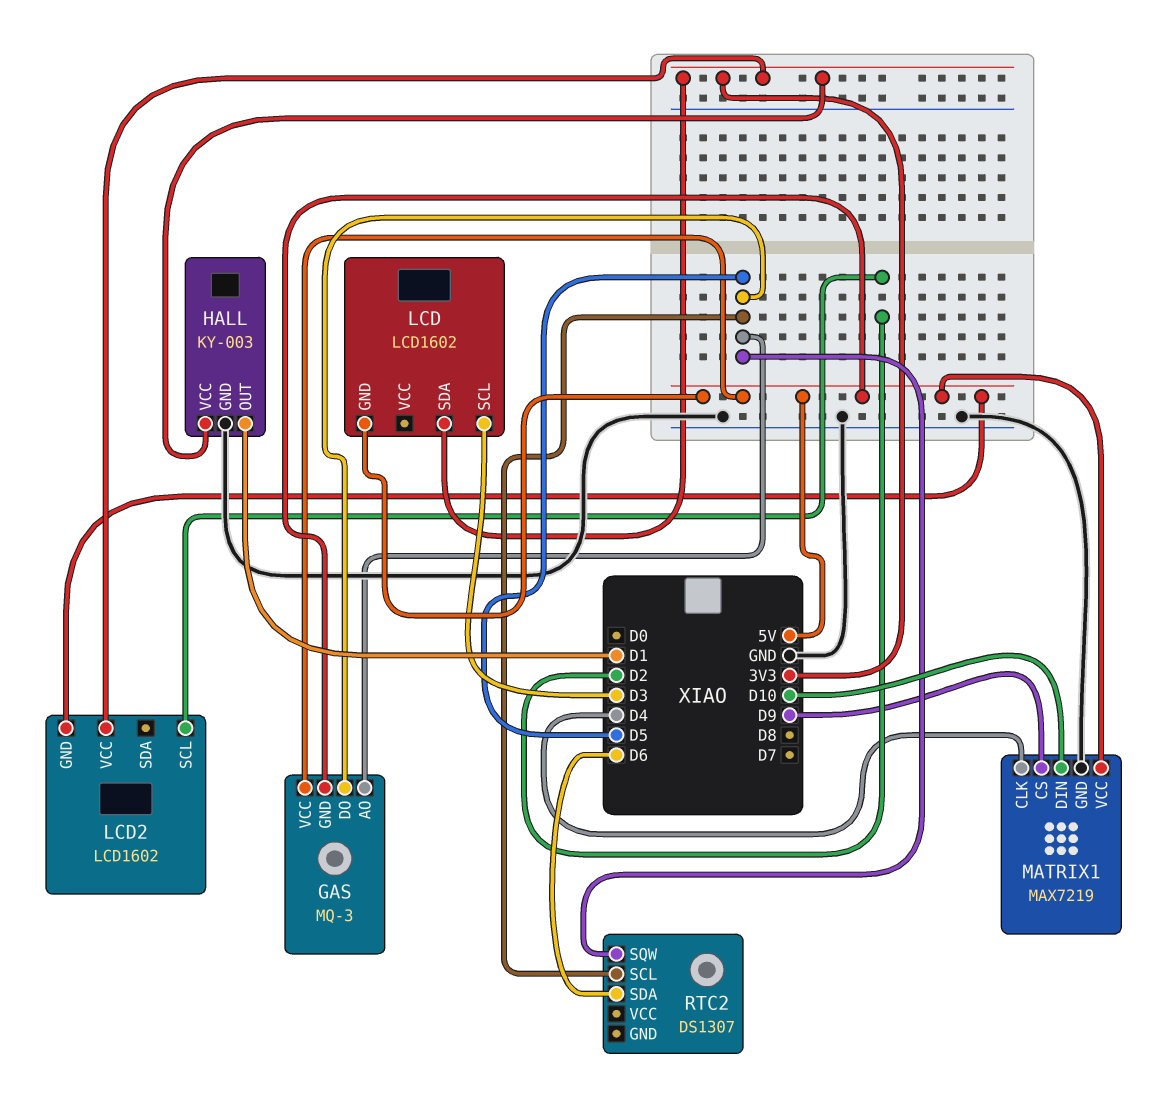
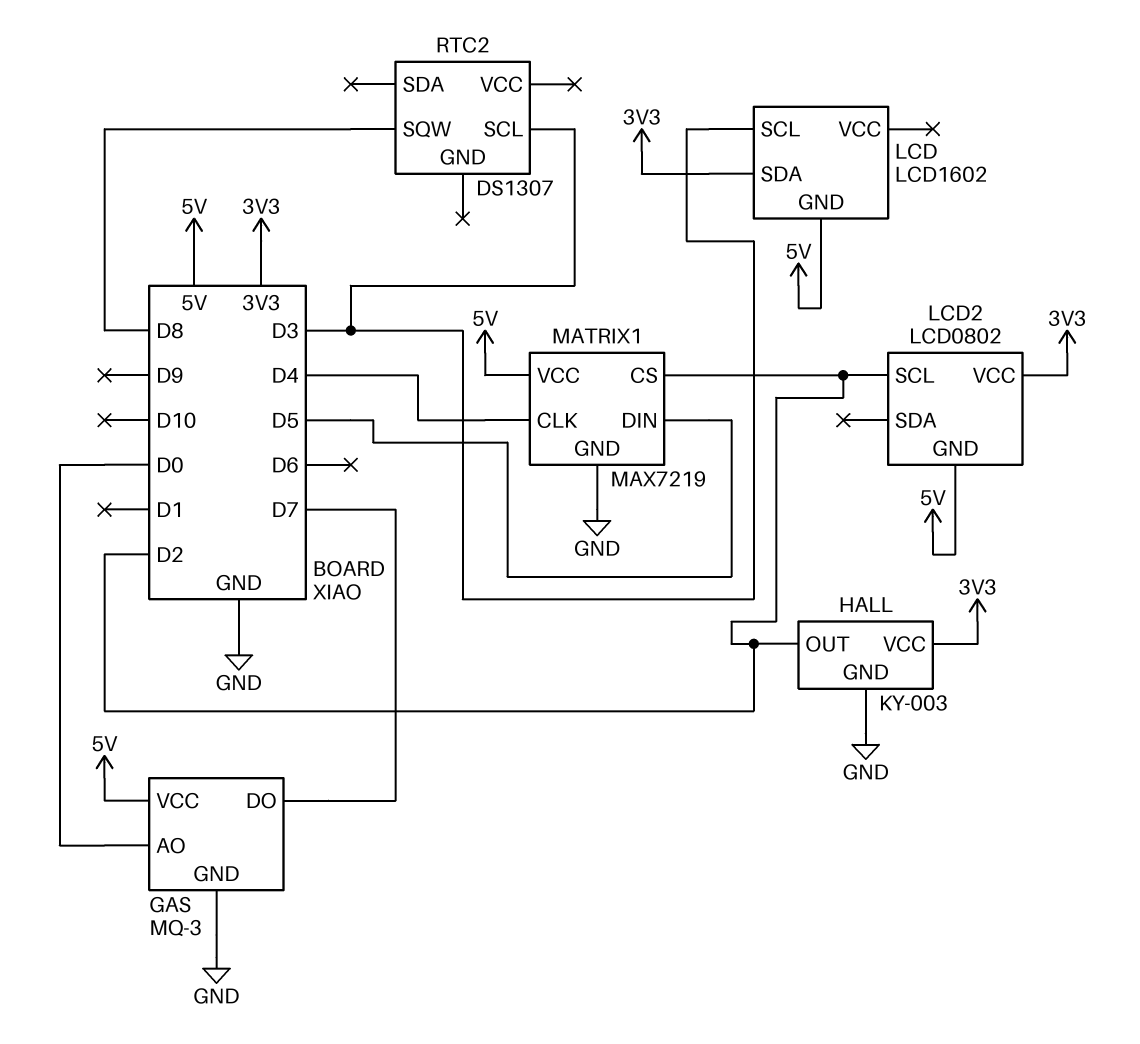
GAS pin AO: D5 -> D0
GAS pin DO: D5 -> D7
GAS pin GND: 5V -> GND
HALL pin OUT: D1 -> D2
LCD2: LCD1602 -> LCD0802
MATRIX1 pin CS: D9 -> D2
MATRIX1 pin DIN: D10 -> D5
RTC2 pin SCL: D5 -> D3
RTC2 pin SDA: D6 -> none
RTC2 pin SQW: D5 -> D8

